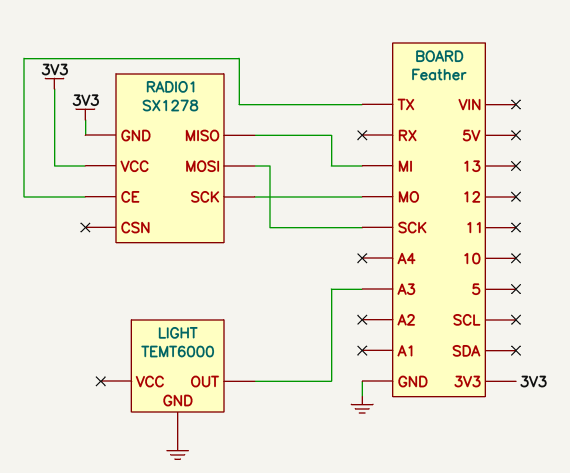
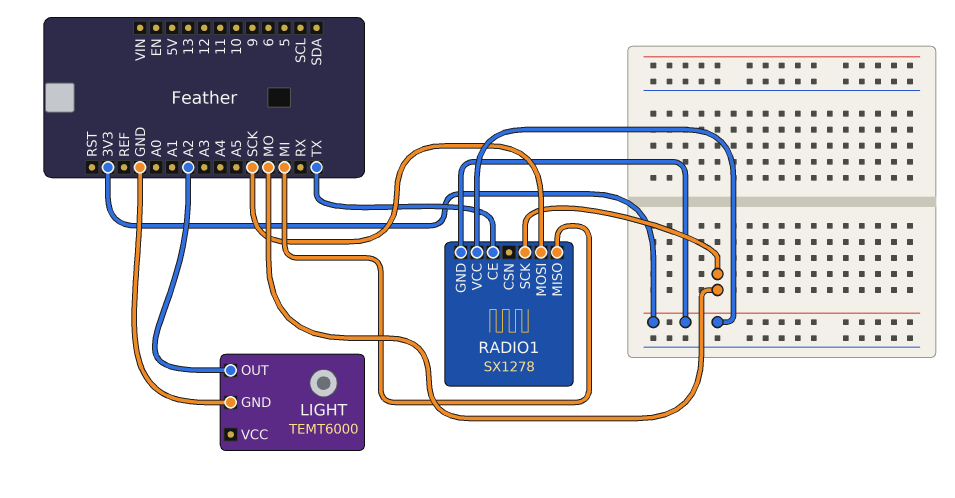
LIGHT pin OUT: A3 -> A2

